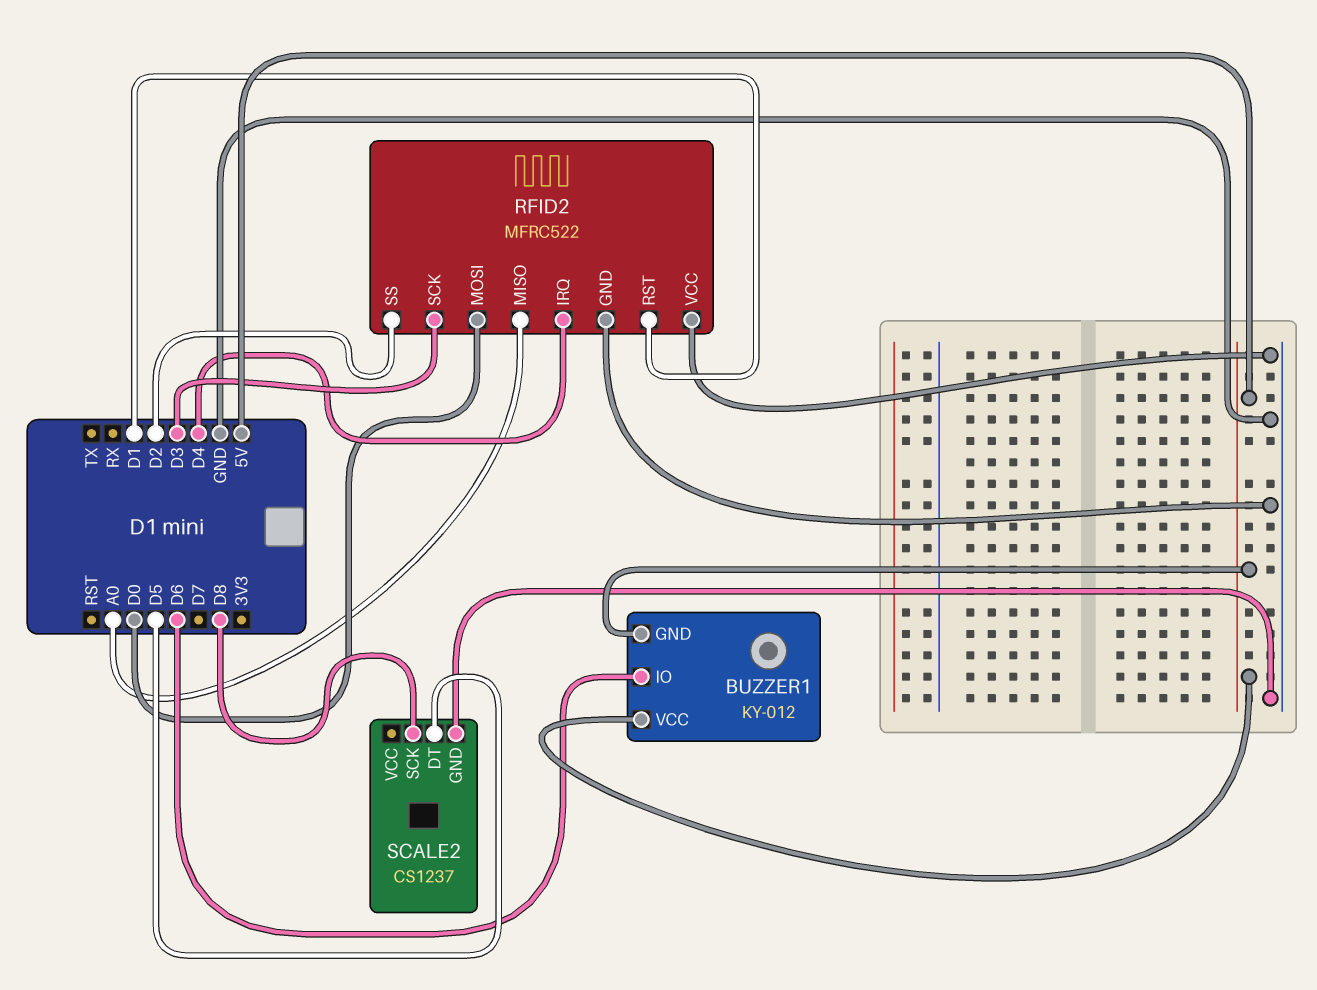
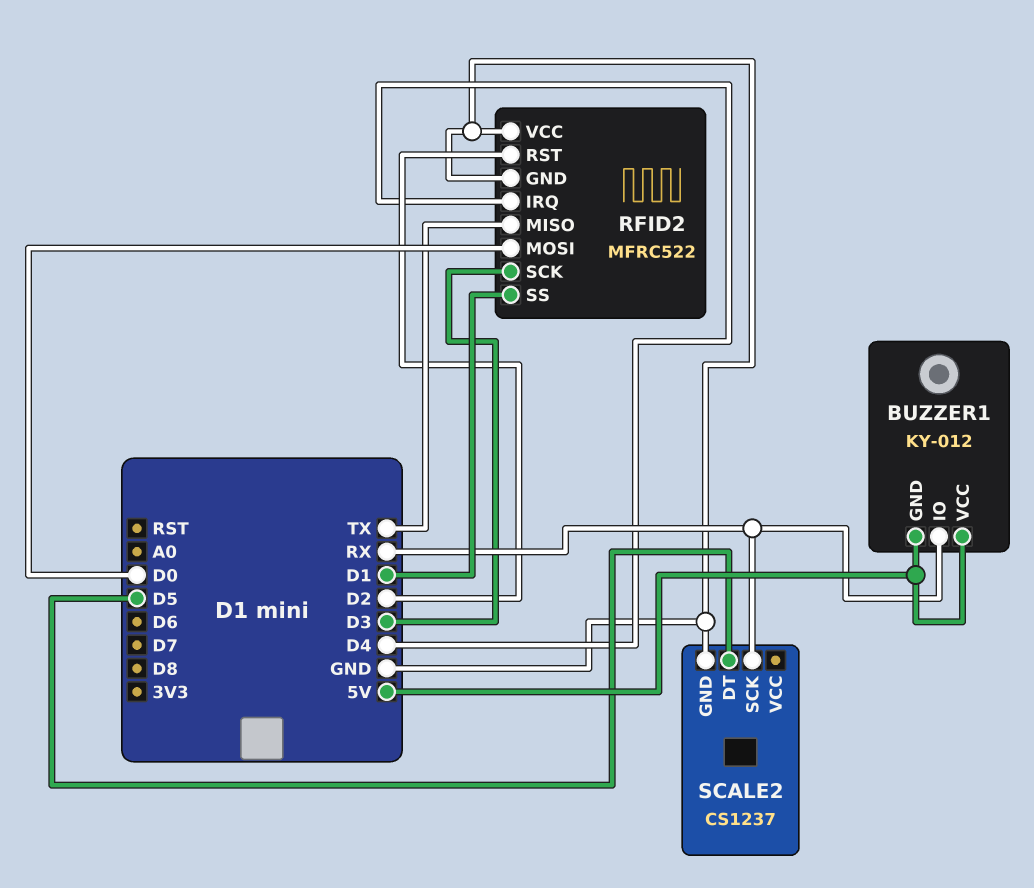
BUZZER1 pin IO: D6 -> RX
RFID2 pin MISO: A0 -> TX
RFID2 pin RST: D1 -> D2
RFID2 pin SS: D2 -> D1
SCALE2 pin SCK: D8 -> RX

